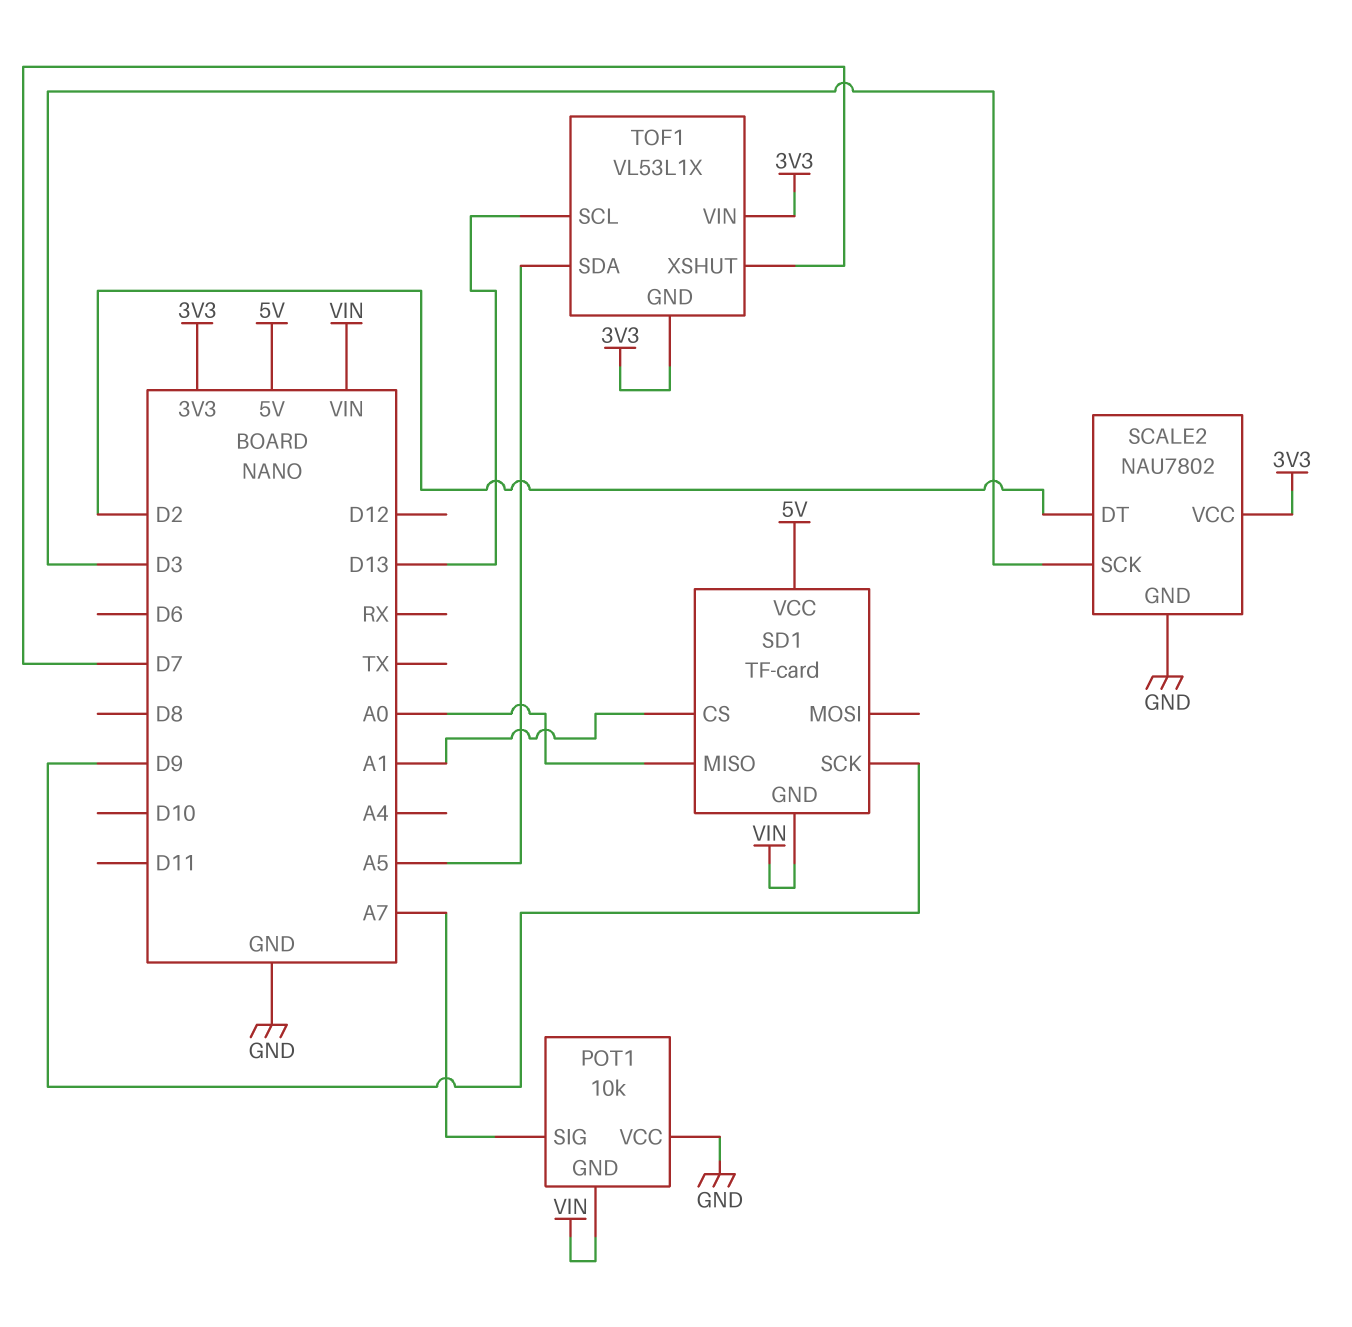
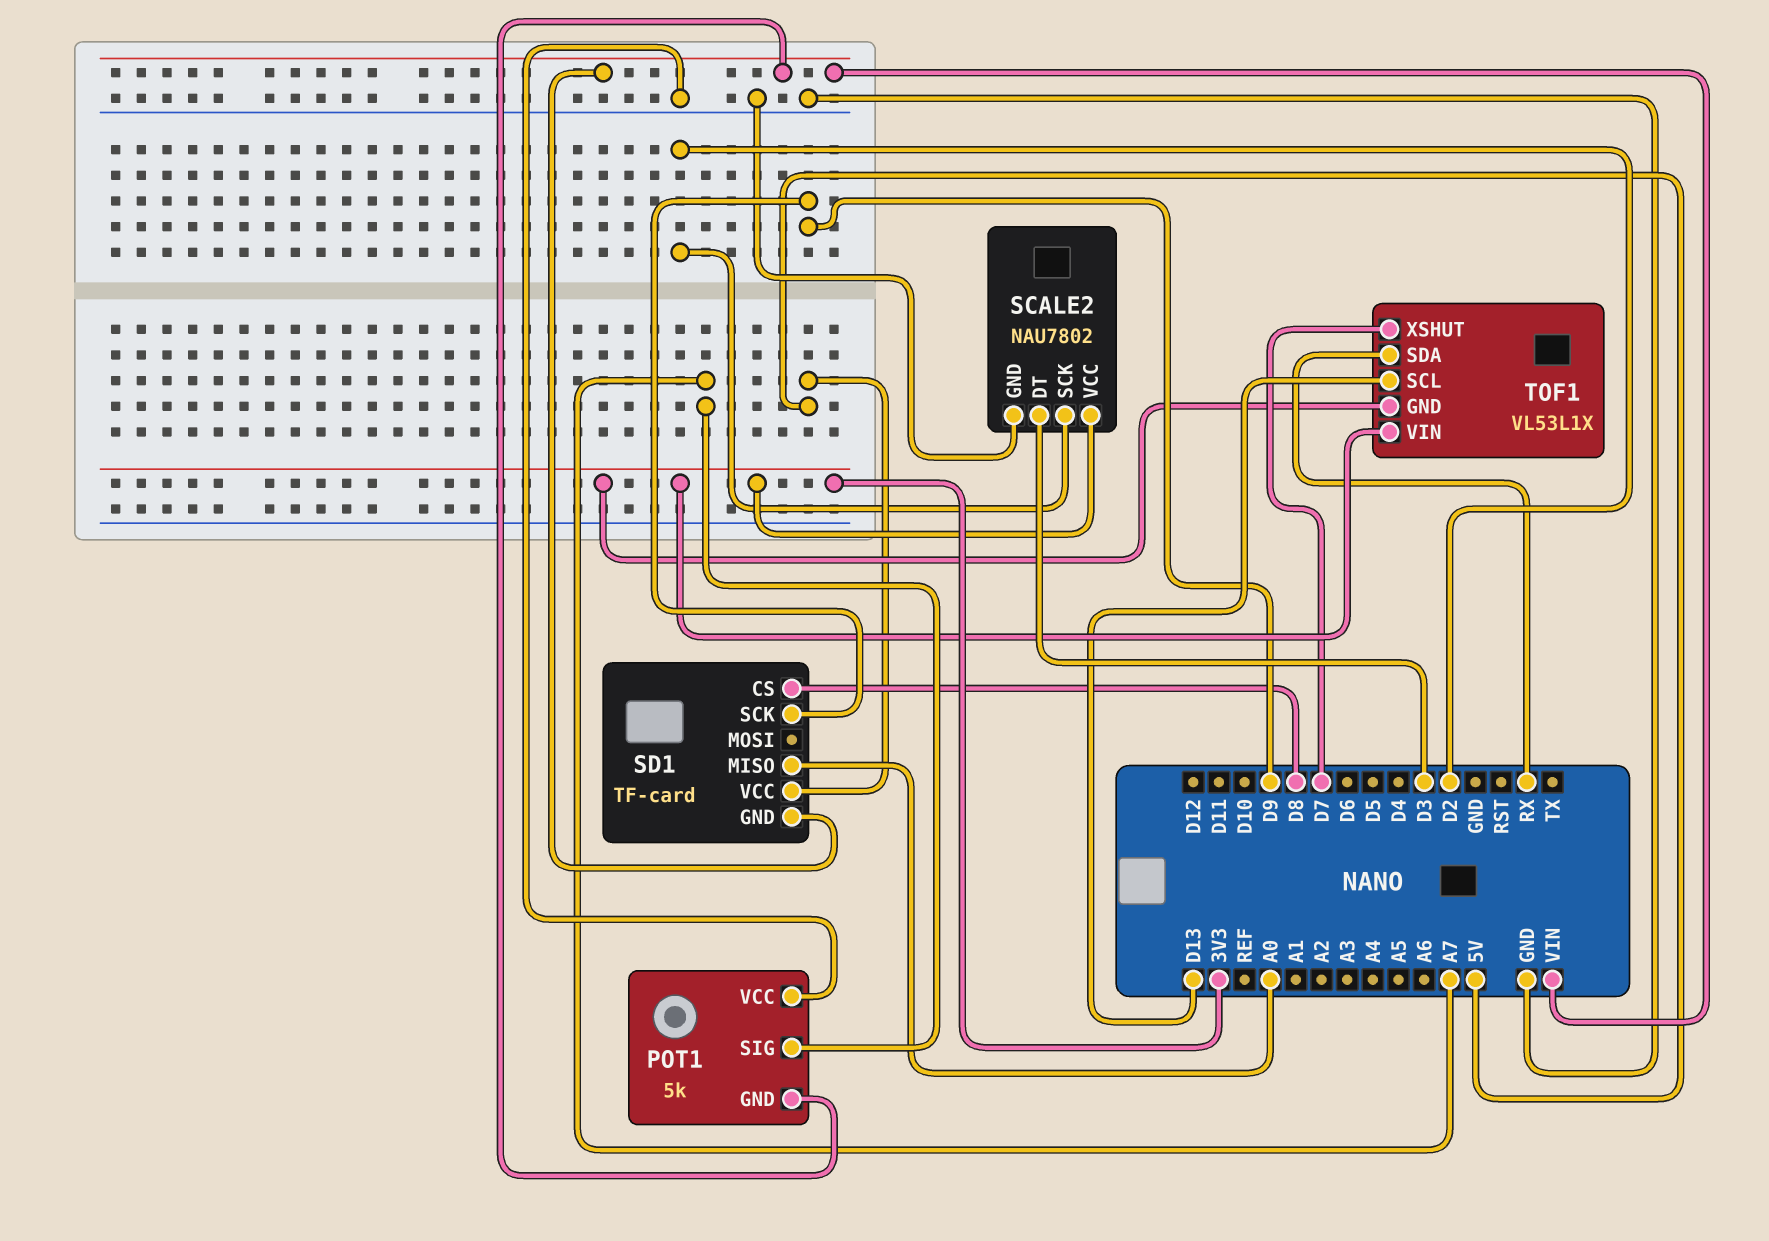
POT1: 10k -> 5k
SCALE2 pin DT: D2 -> D3
SCALE2 pin SCK: D3 -> D2
SD1 pin CS: A1 -> D8
TOF1 pin SDA: A5 -> RX

